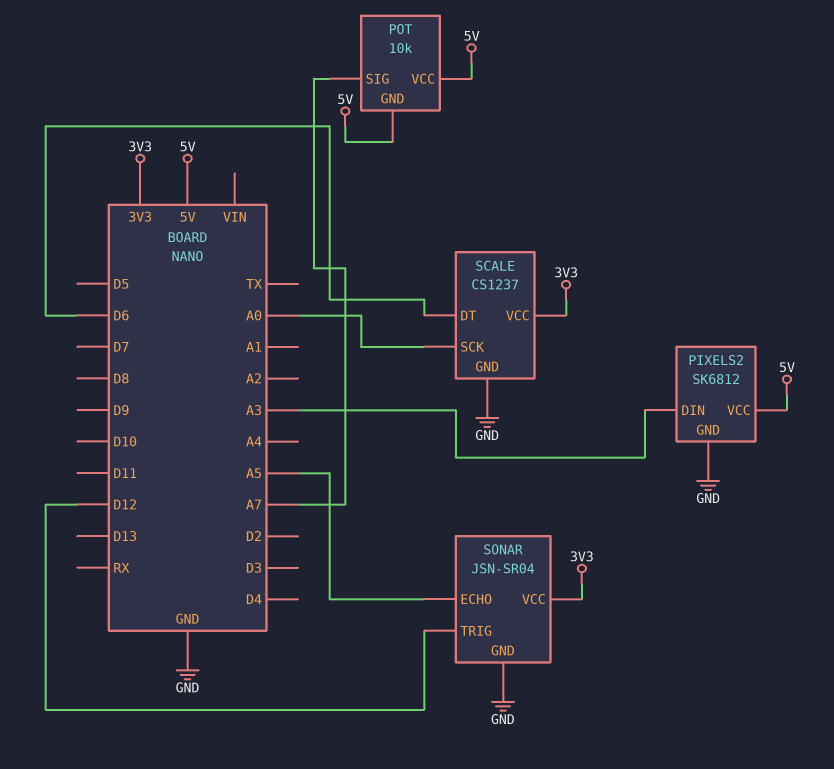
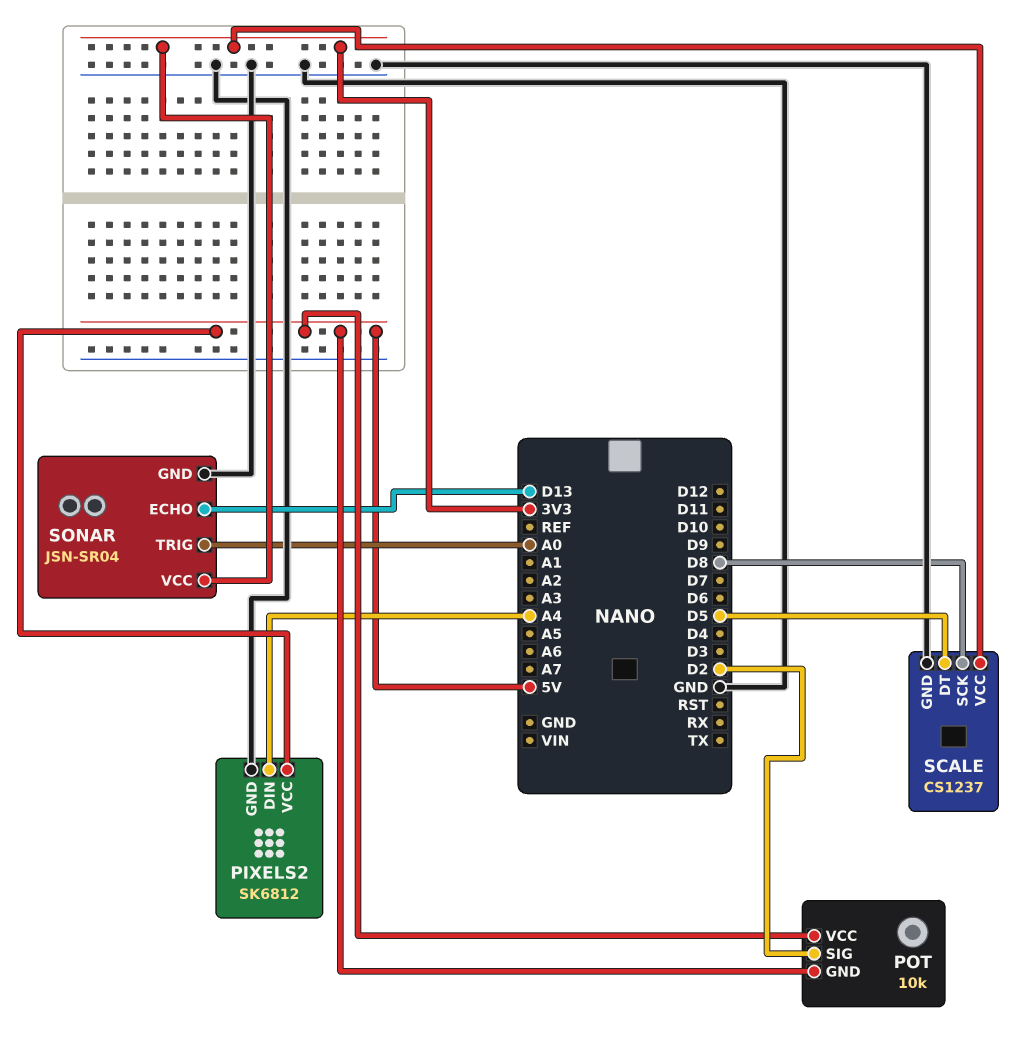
PIXELS2 pin DIN: A3 -> A4
POT pin SIG: A7 -> D2
SCALE pin DT: D6 -> D5
SCALE pin SCK: A0 -> D8
SONAR pin ECHO: A5 -> D13
SONAR pin TRIG: D12 -> A0

